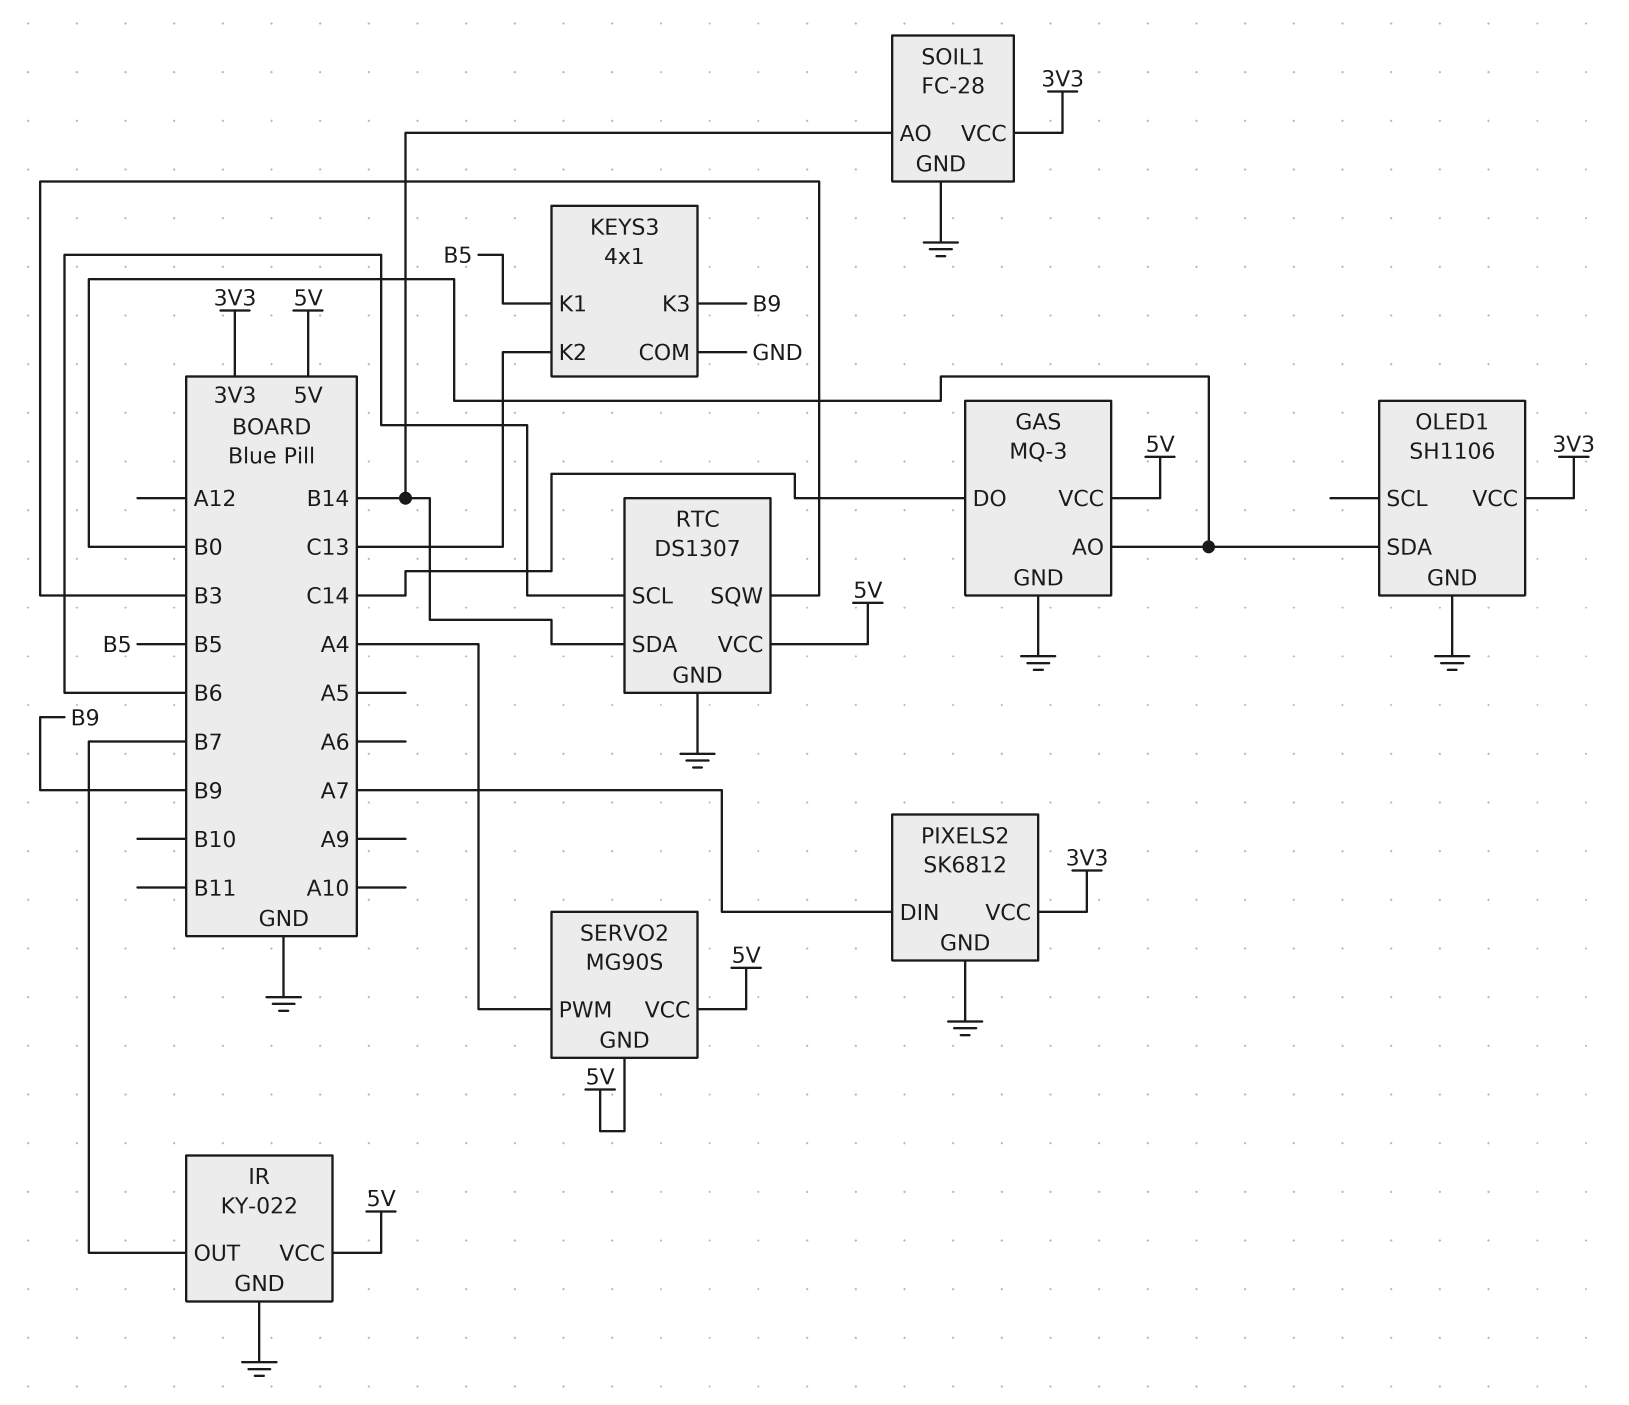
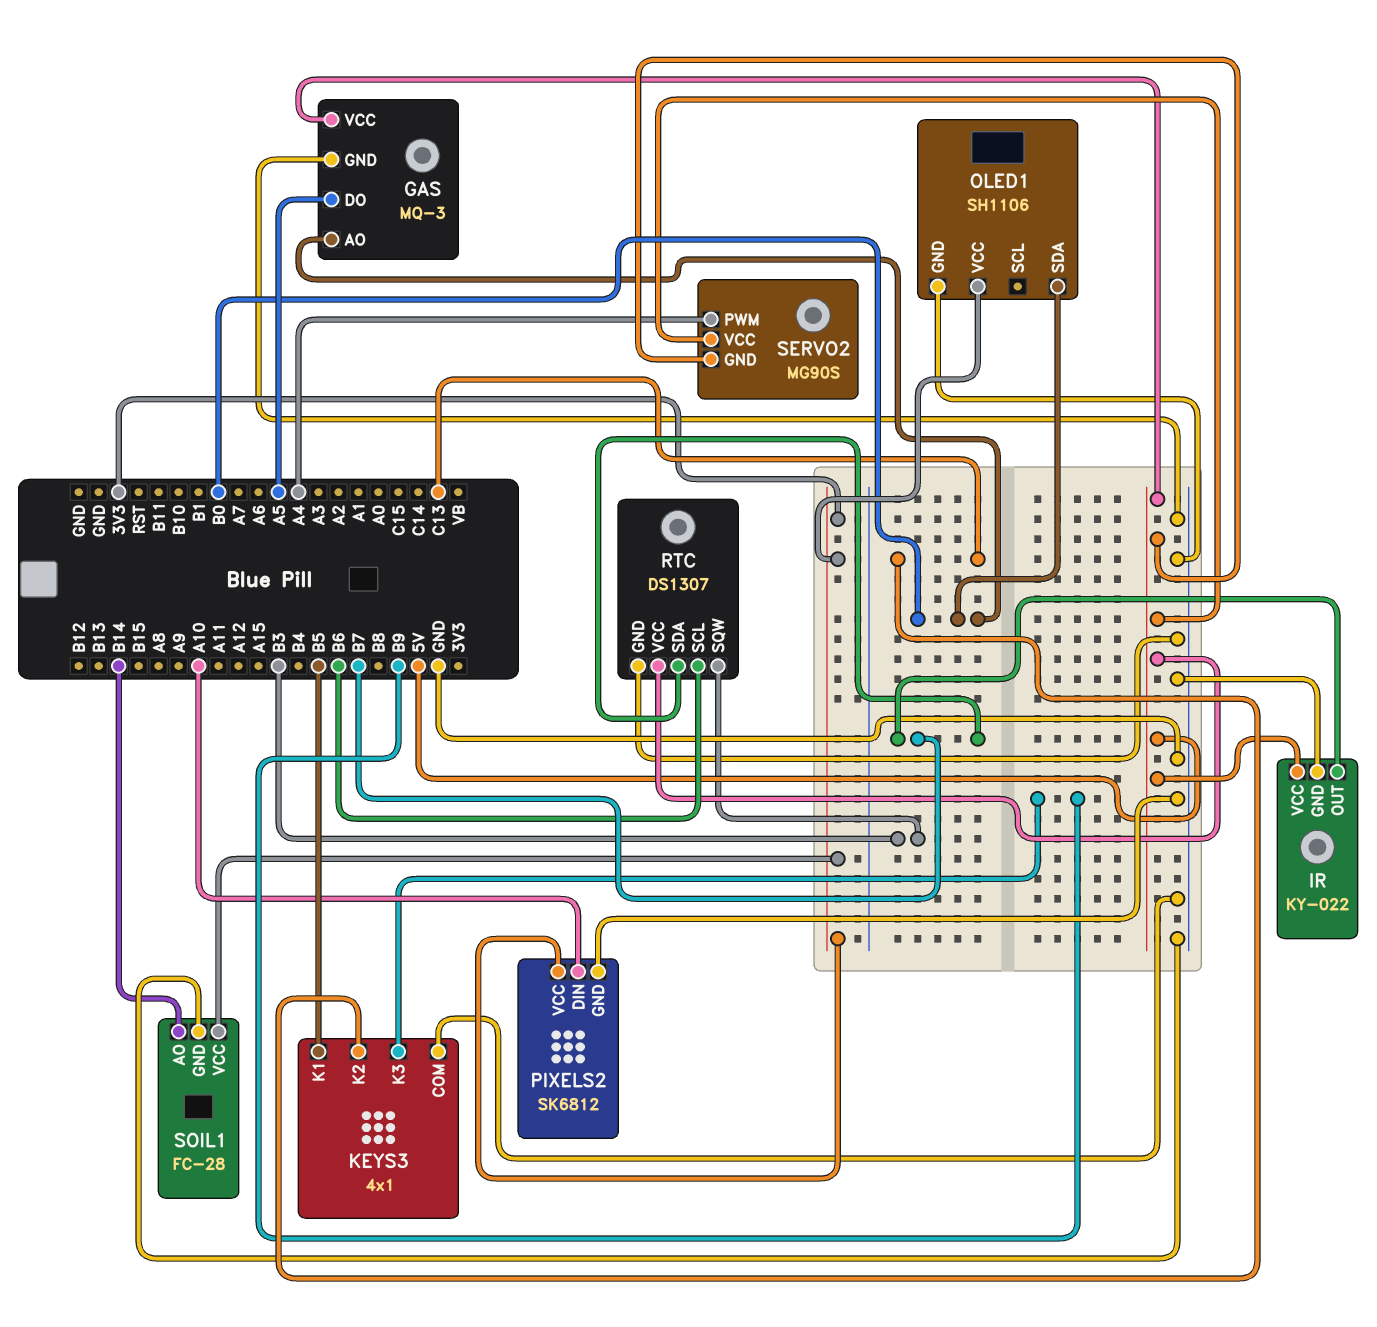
GAS pin DO: C14 -> A5
PIXELS2 pin DIN: A7 -> A10
RTC pin SDA: B14 -> B7

